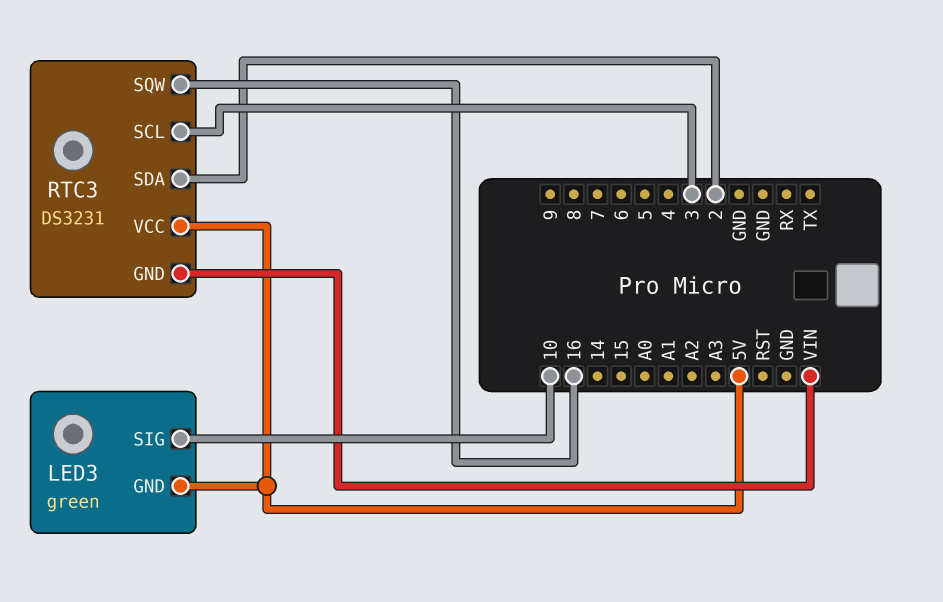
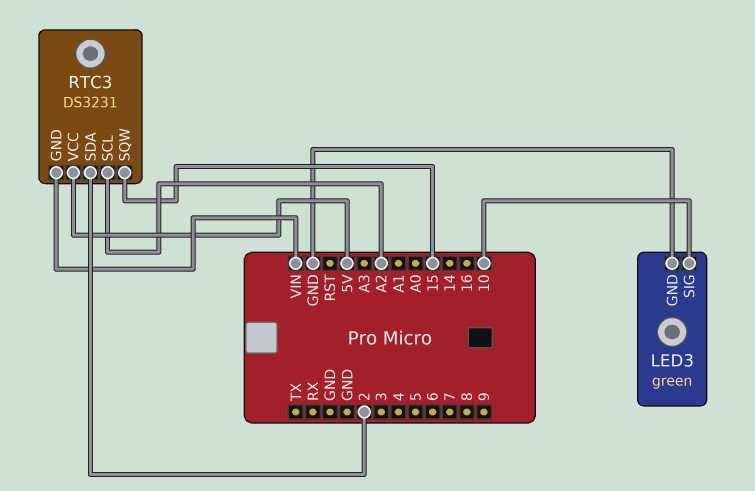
LED3 pin GND: 5V -> GND
RTC3 pin SCL: 3 -> A2
RTC3 pin SQW: 16 -> 15

